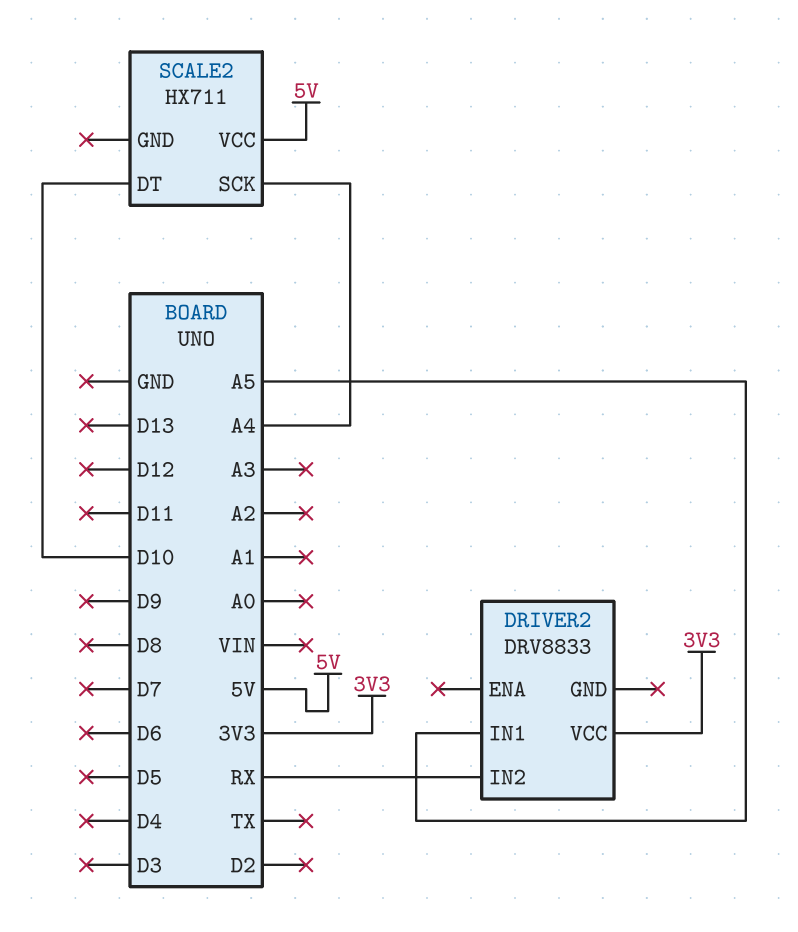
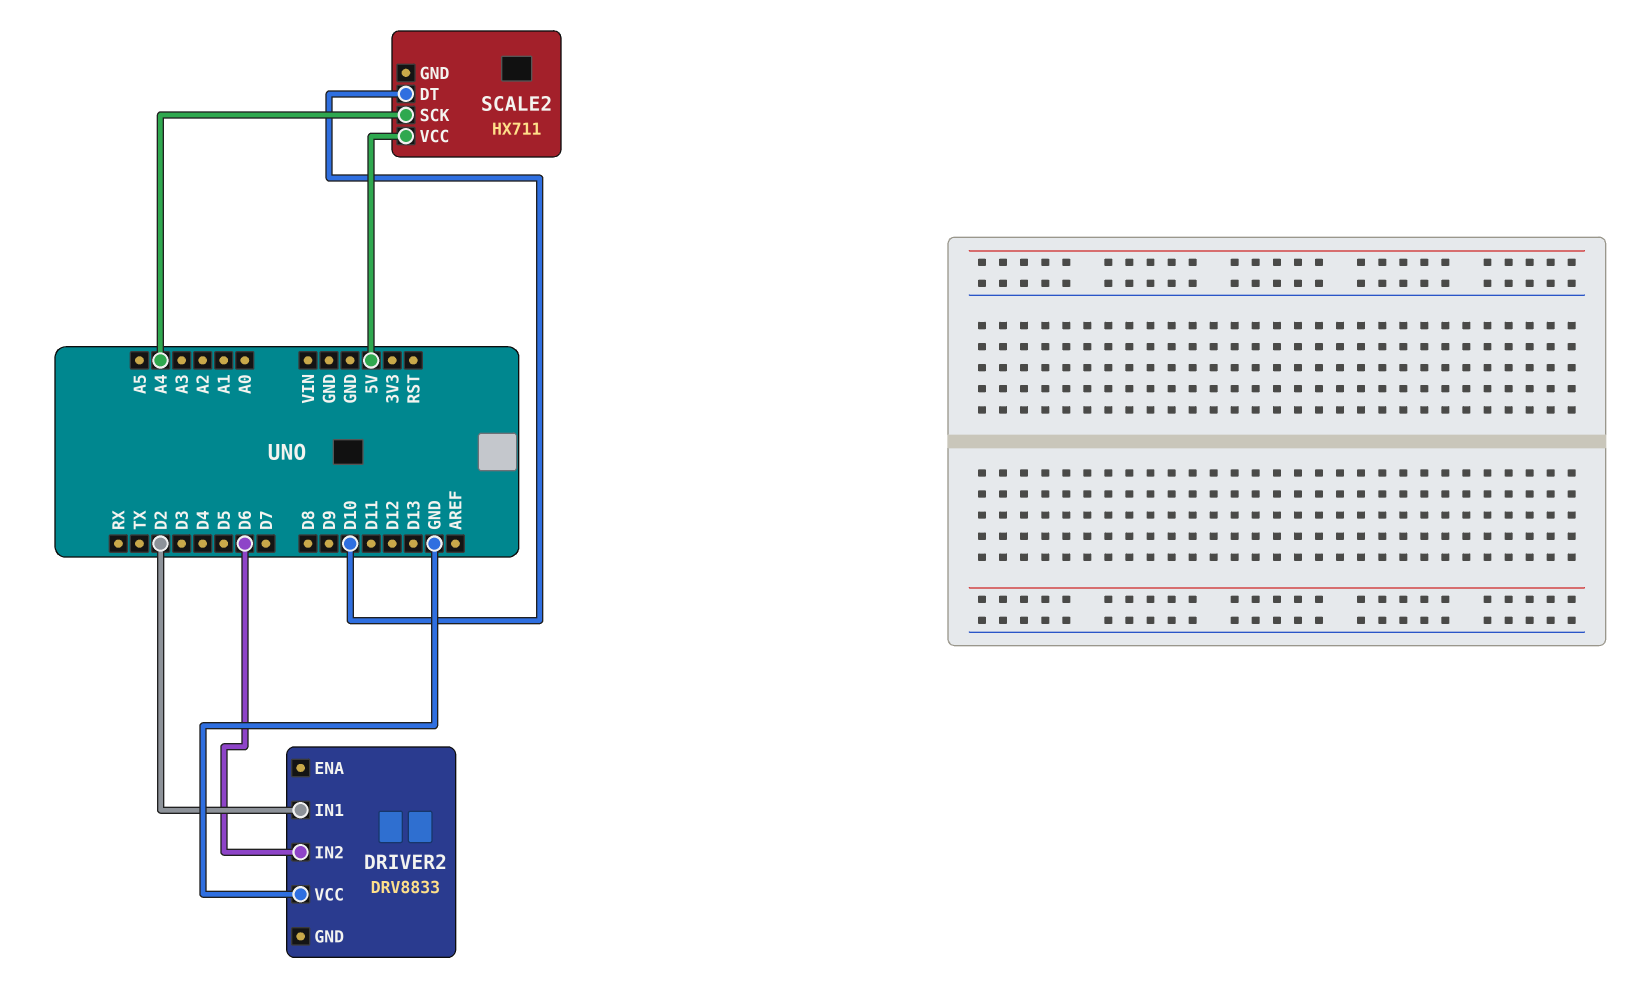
DRIVER2 pin IN1: A5 -> D2
DRIVER2 pin IN2: RX -> D6
DRIVER2 pin VCC: 3V3 -> GND

